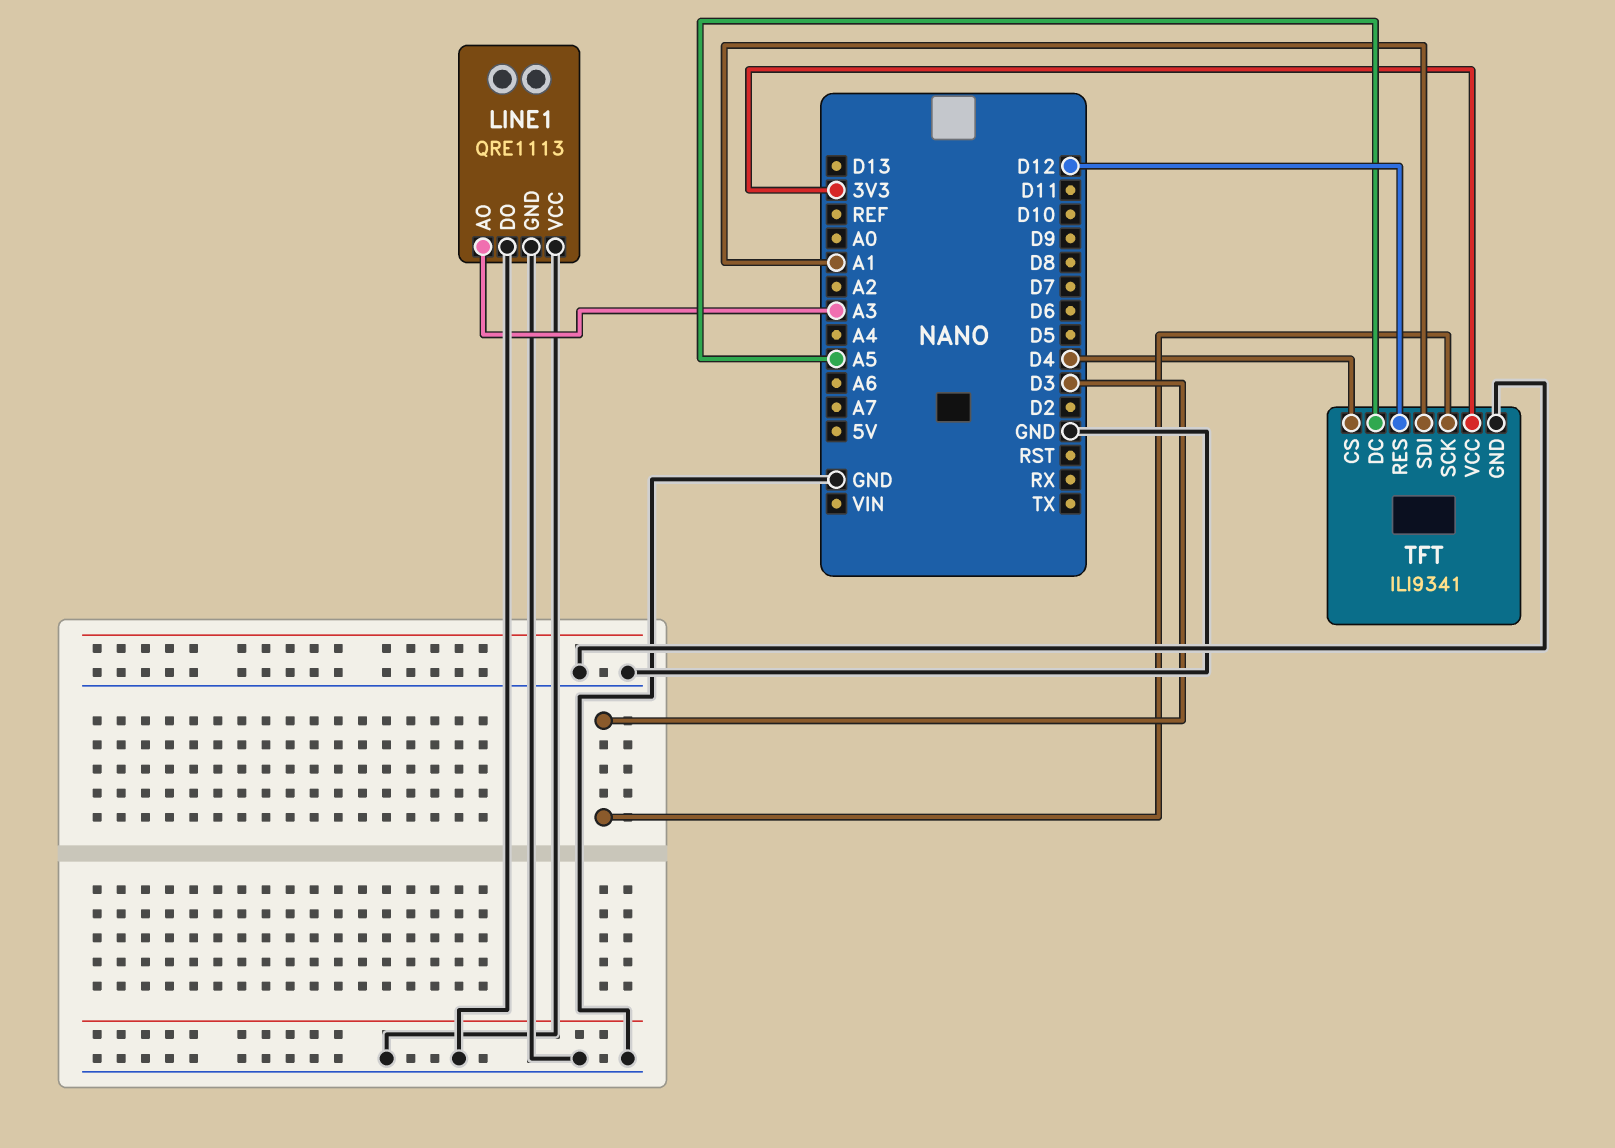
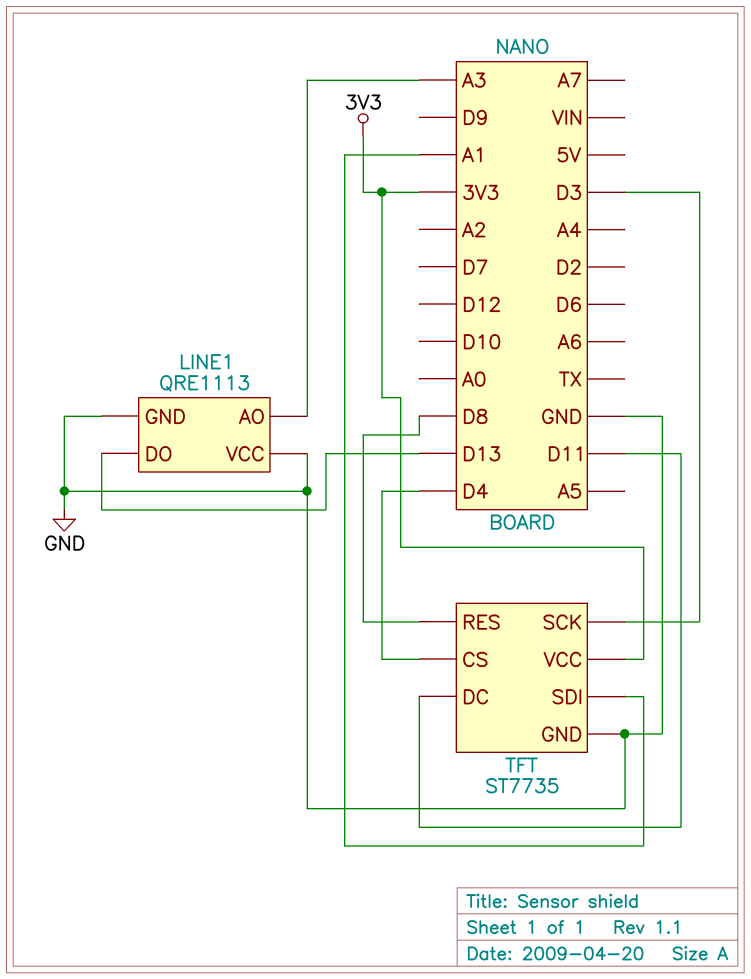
LINE1 pin DO: GND -> D13
TFT: ILI9341 -> ST7735
TFT pin DC: A5 -> D11
TFT pin RES: D12 -> D8

